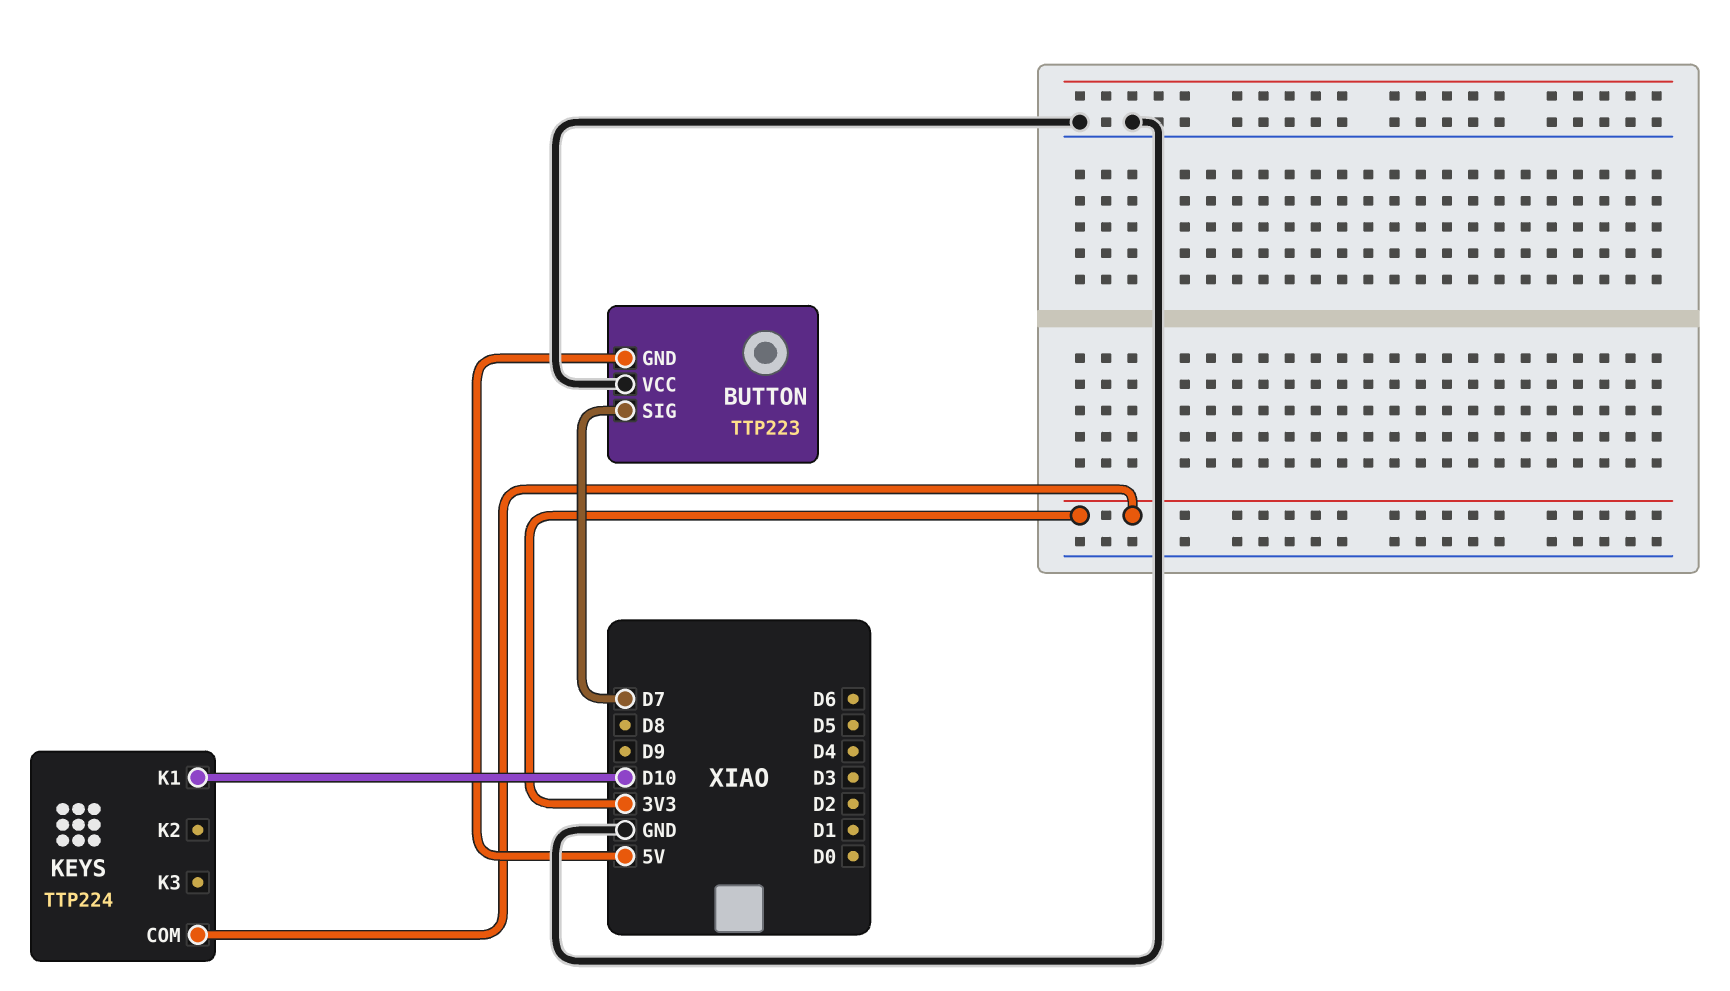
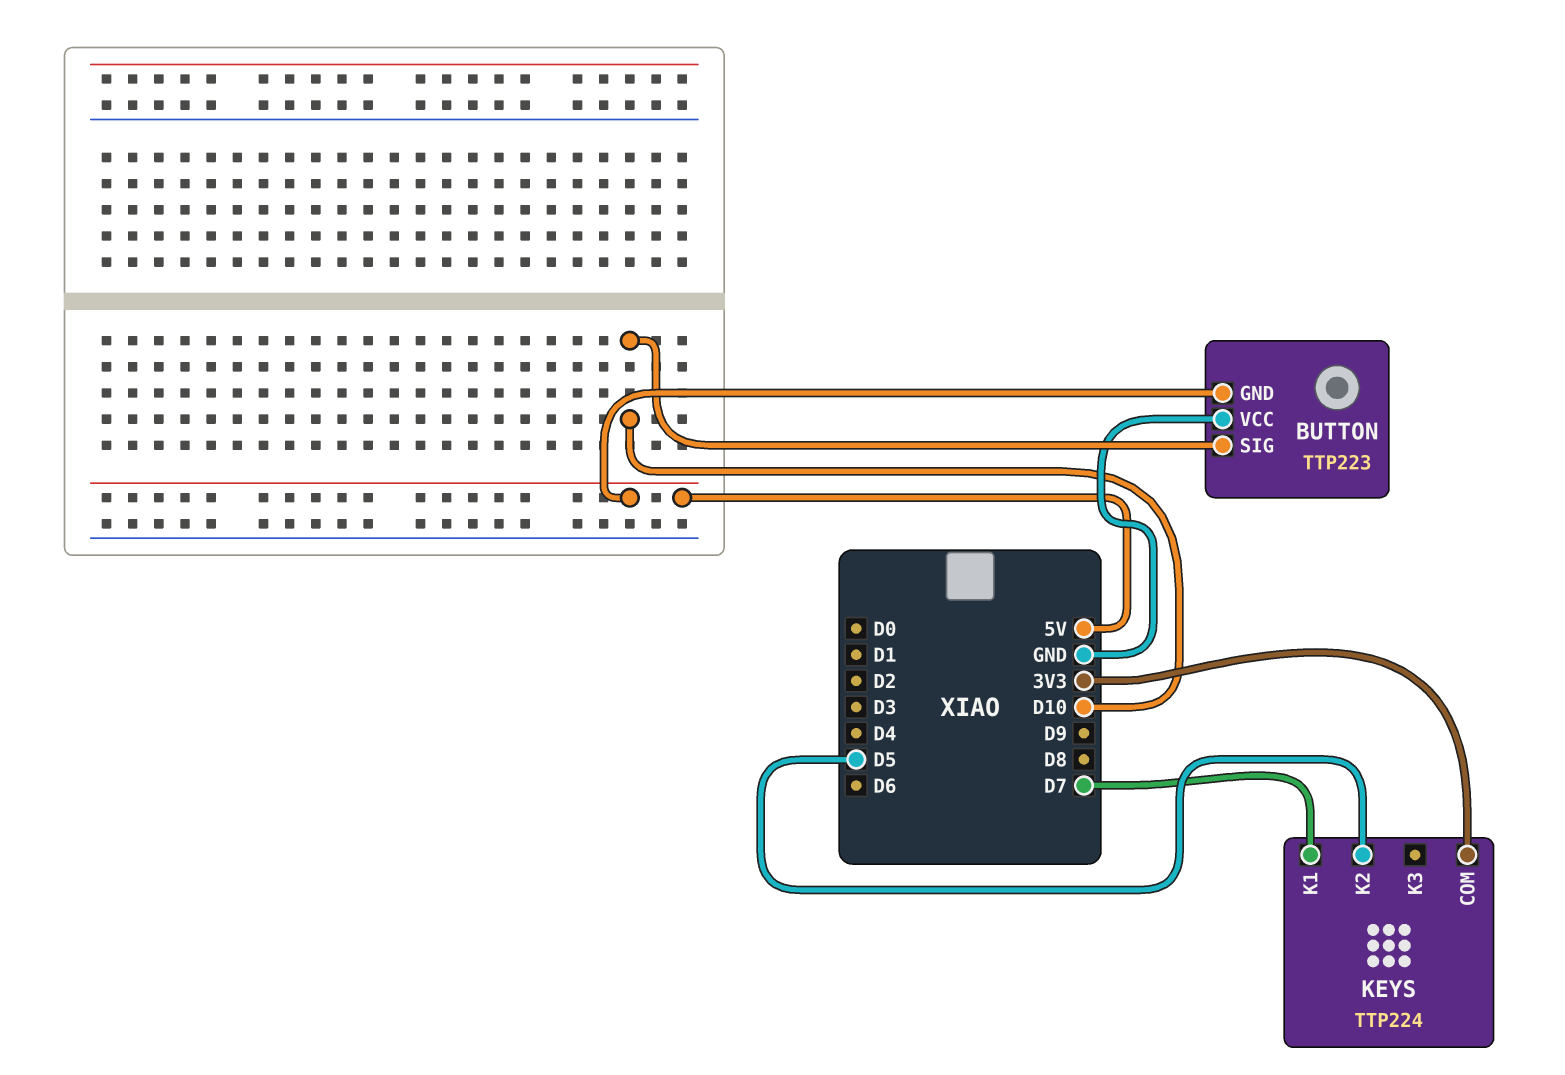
BUTTON pin SIG: D7 -> D10
KEYS pin K1: D10 -> D7
KEYS pin K2: none -> D5

